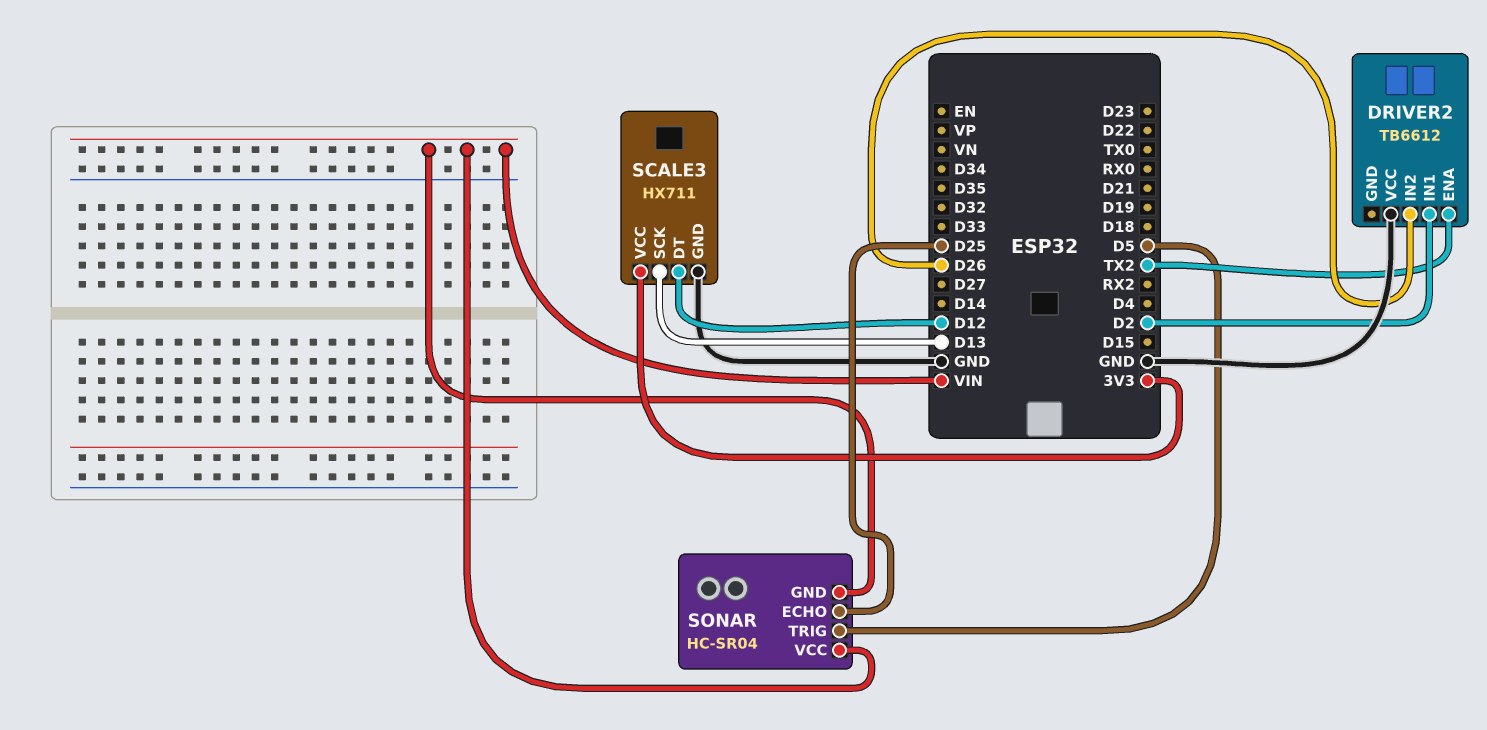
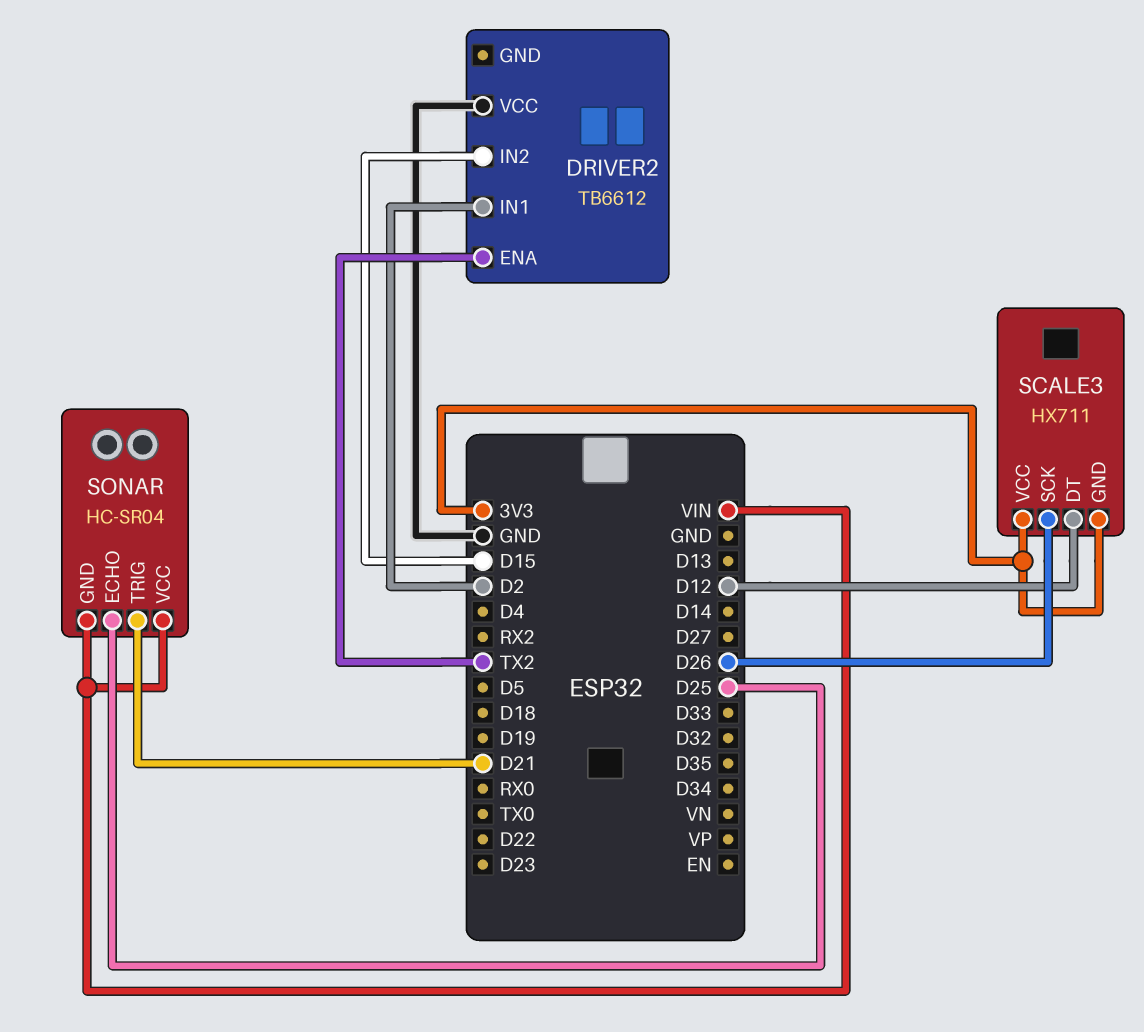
DRIVER2 pin IN2: D26 -> D15
SCALE3 pin GND: GND -> 3V3
SCALE3 pin SCK: D13 -> D26
SONAR pin TRIG: D5 -> D21

